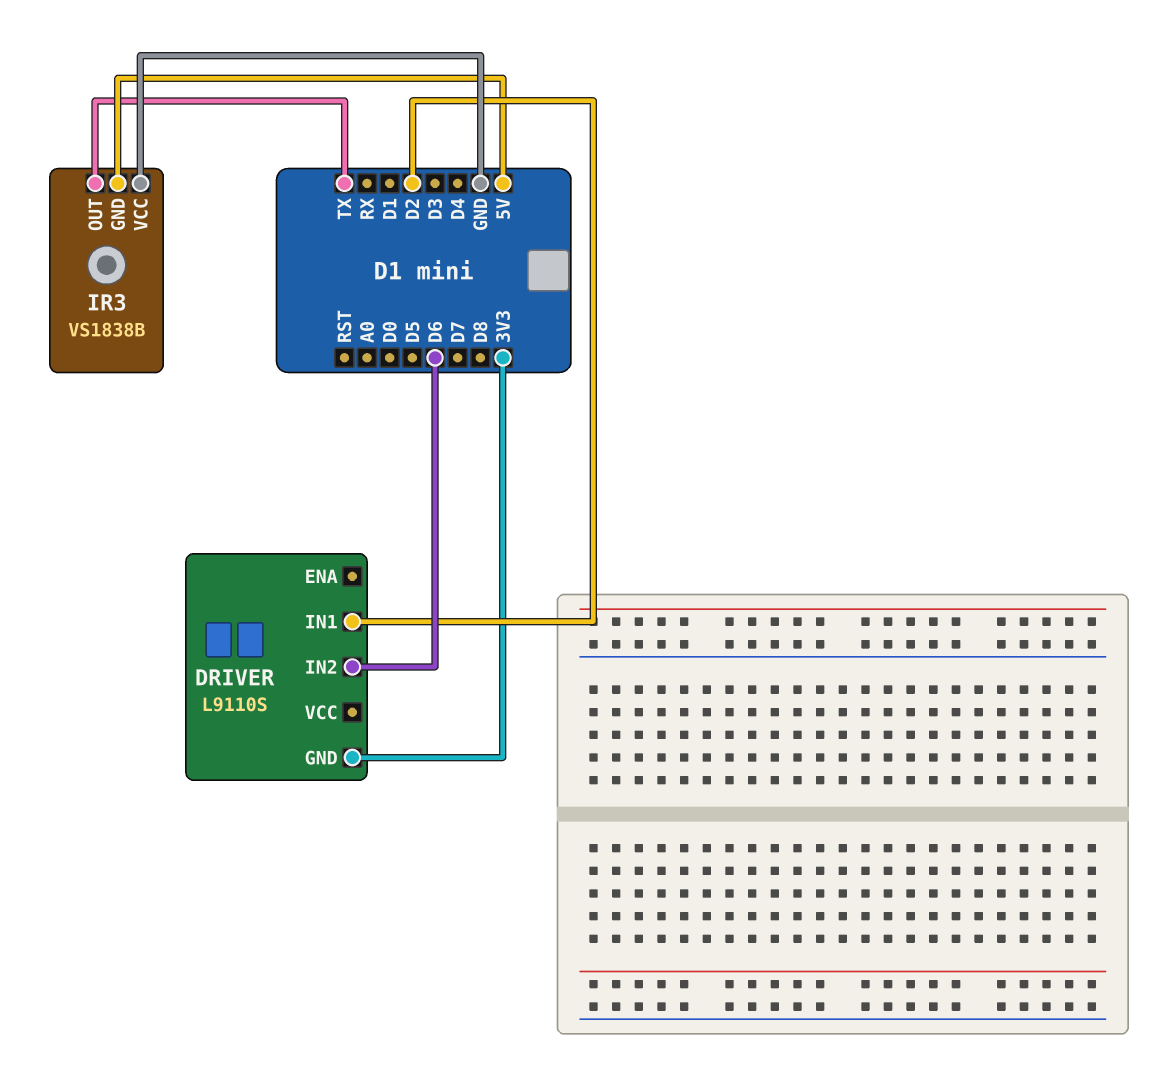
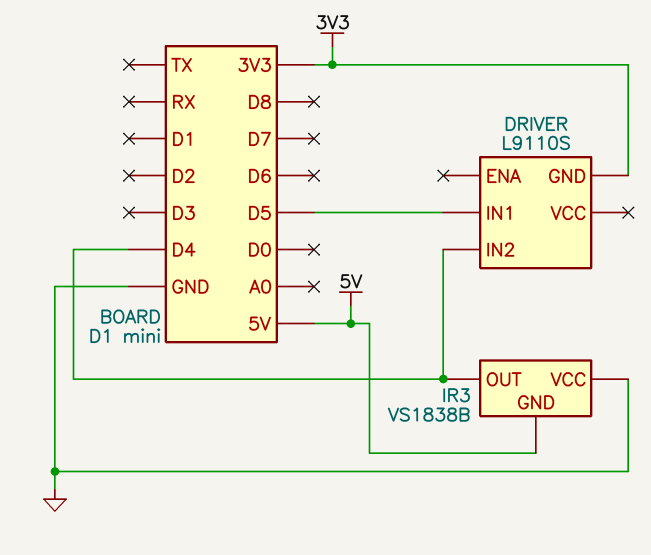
DRIVER pin IN1: D2 -> D5
DRIVER pin IN2: D6 -> D4
IR3 pin OUT: TX -> D4

